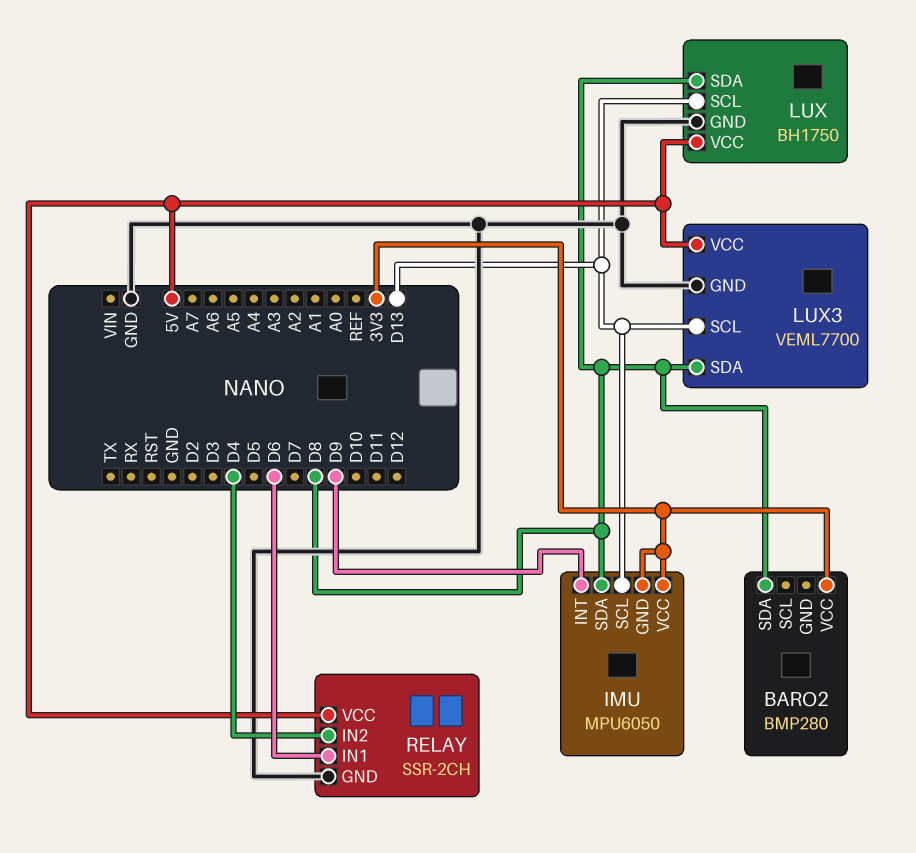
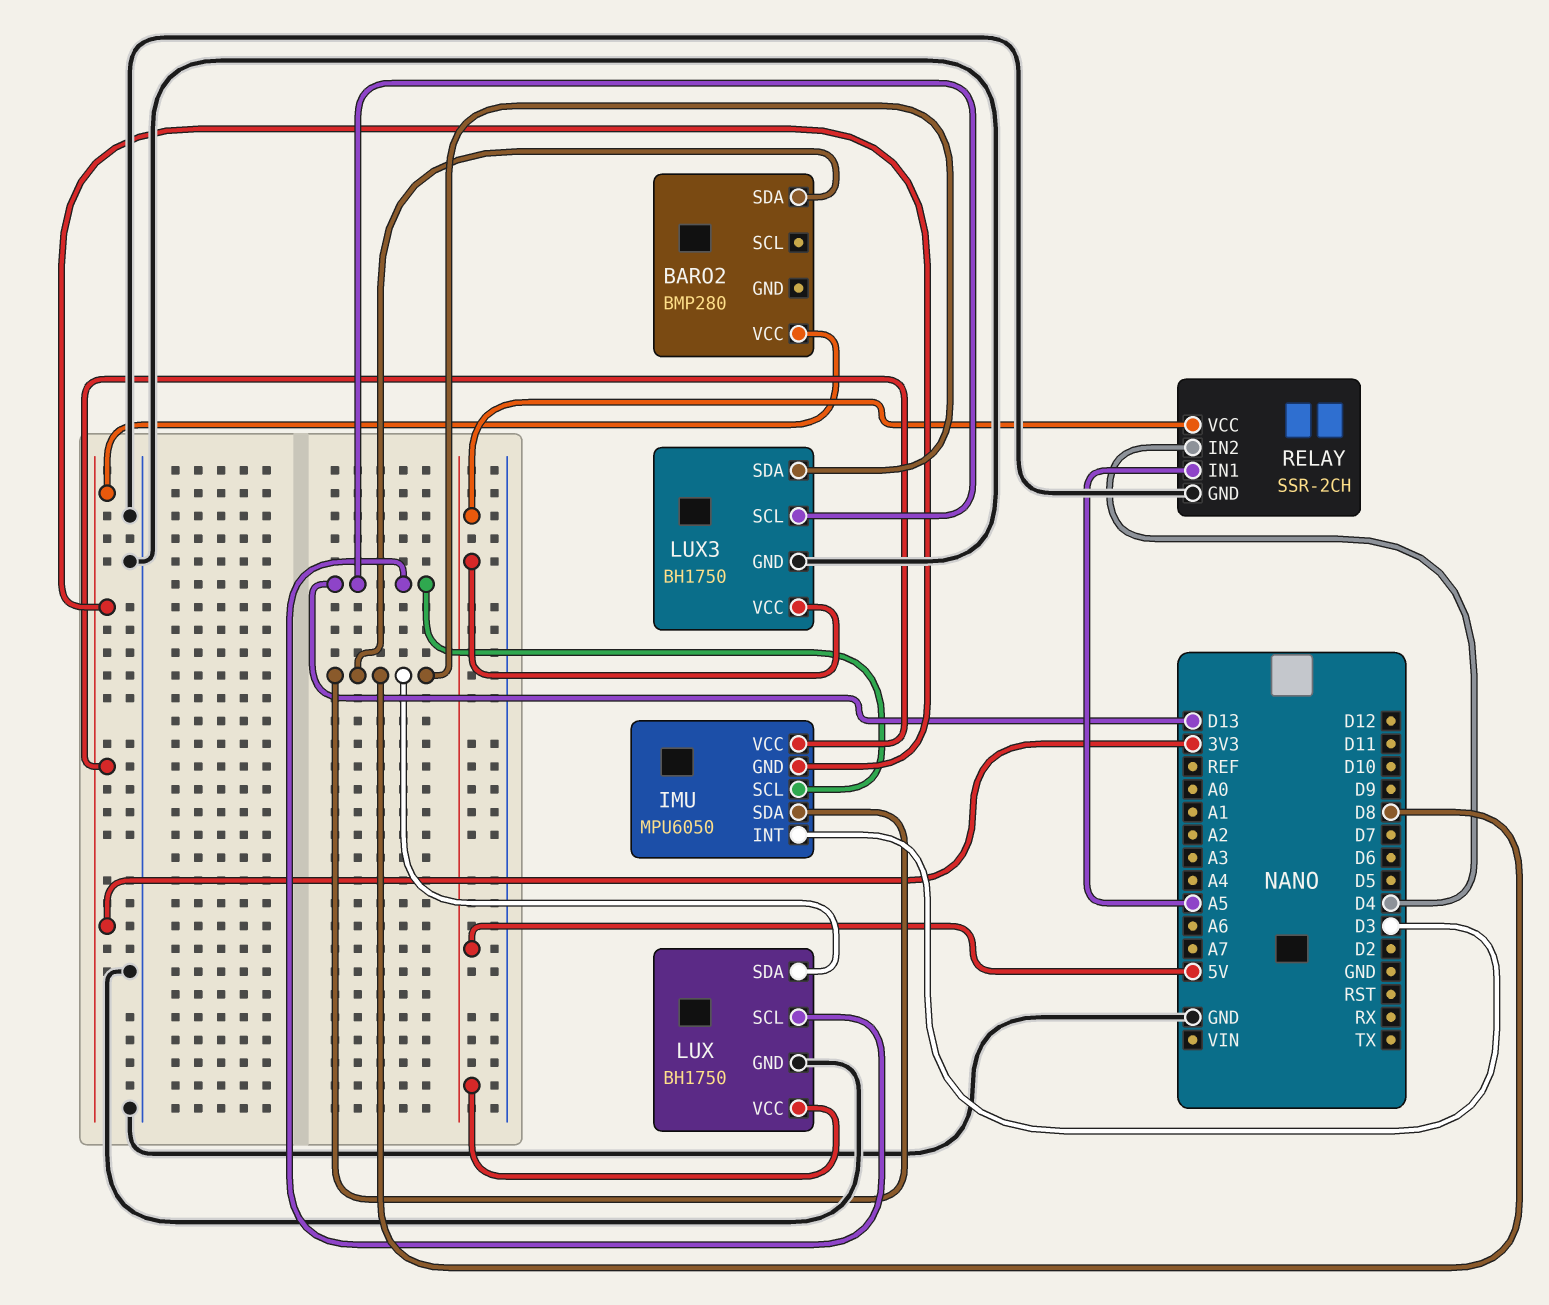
IMU pin INT: D9 -> D3
LUX3: VEML7700 -> BH1750
RELAY pin IN1: D6 -> A5

